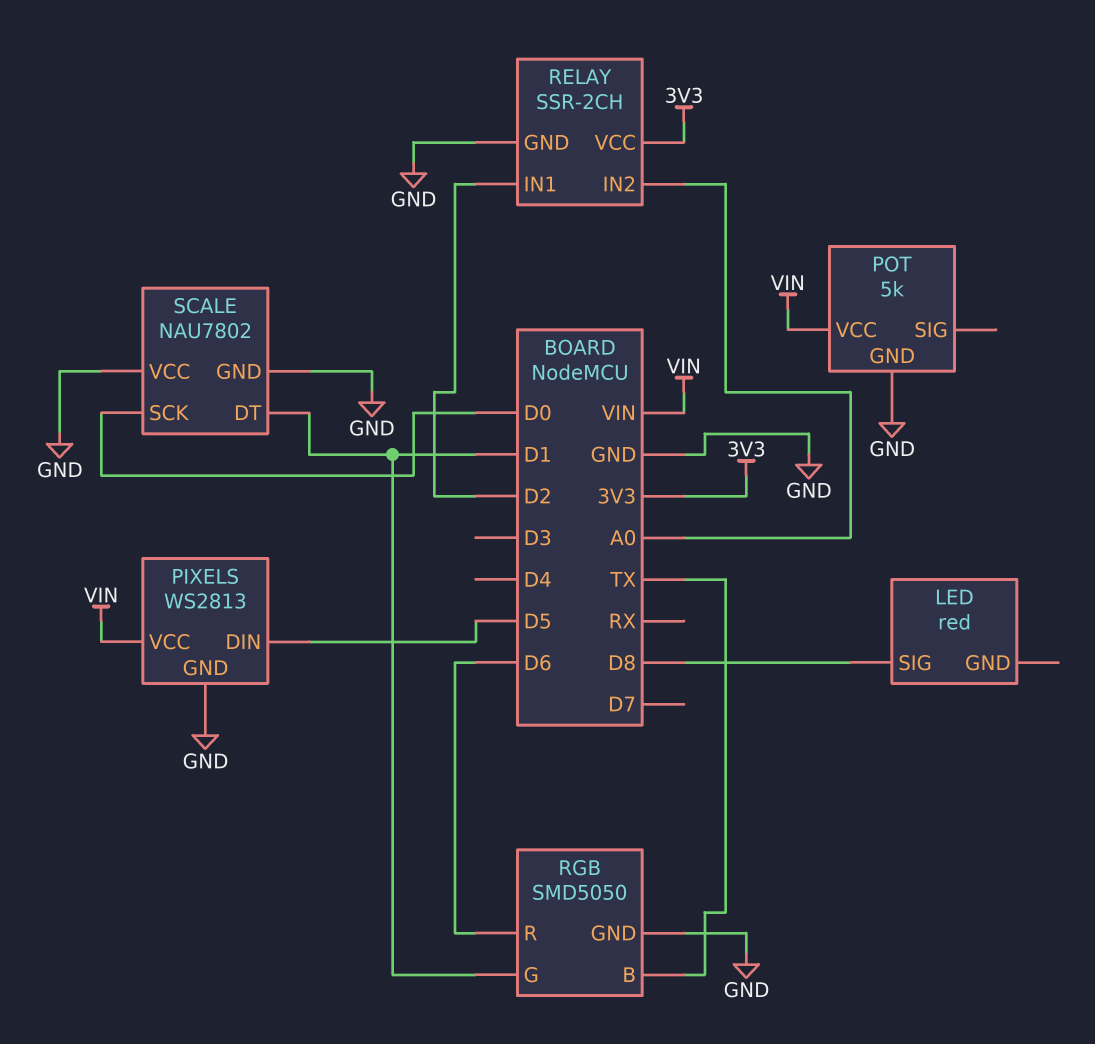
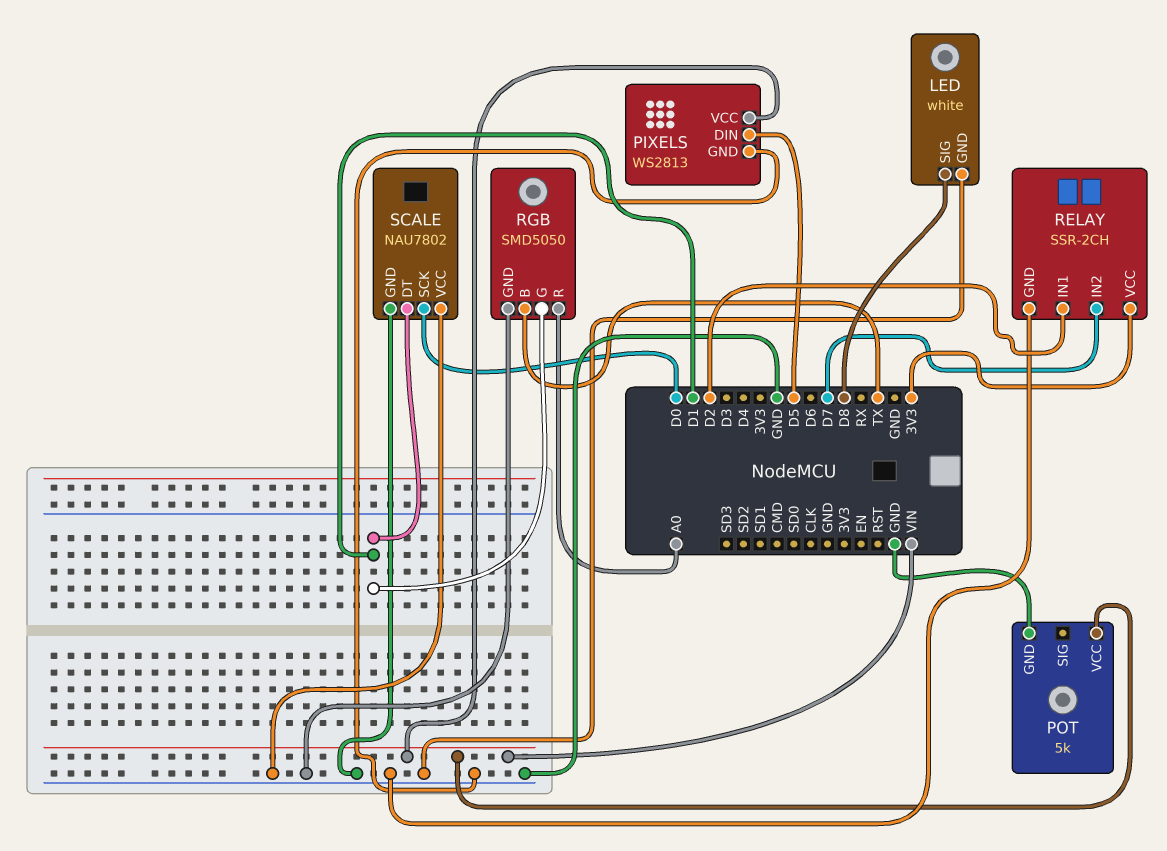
LED: red -> white
LED pin GND: none -> GND
RELAY pin IN2: A0 -> D7
RGB pin R: D6 -> A0

